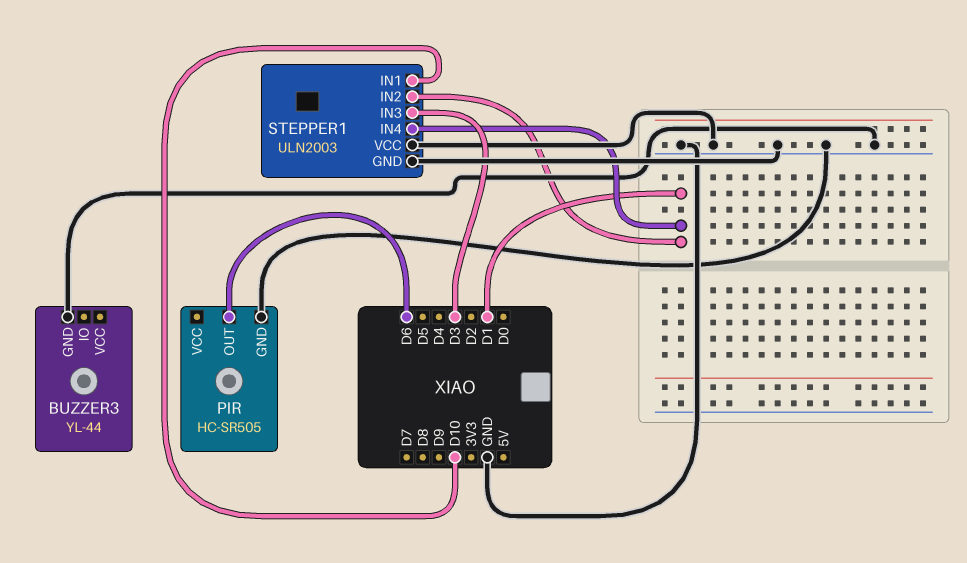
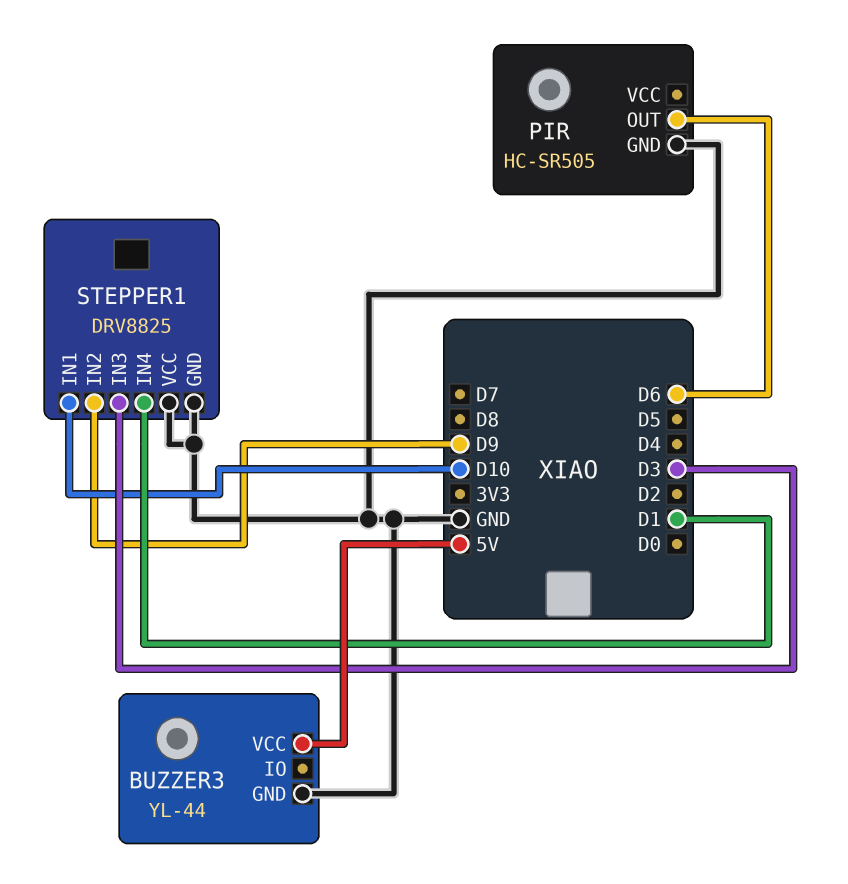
BUZZER3 pin VCC: none -> 5V
STEPPER1: ULN2003 -> DRV8825
STEPPER1 pin IN2: D1 -> D9

